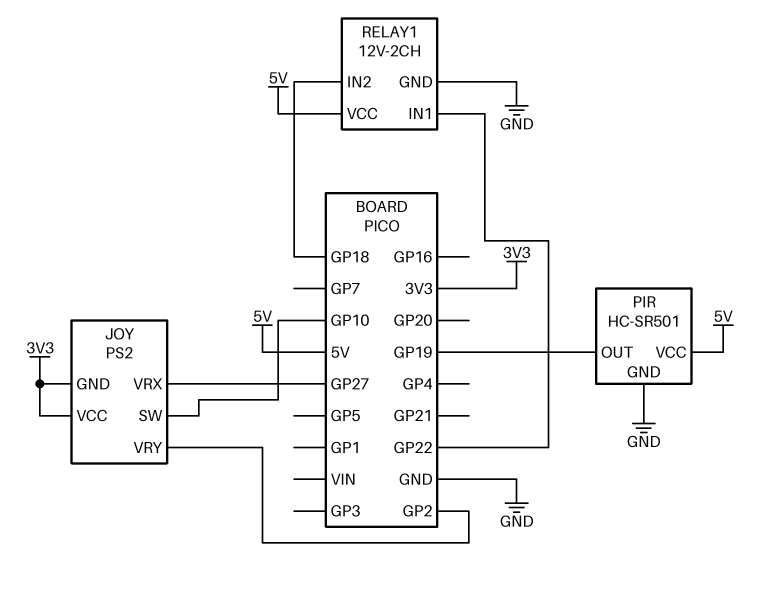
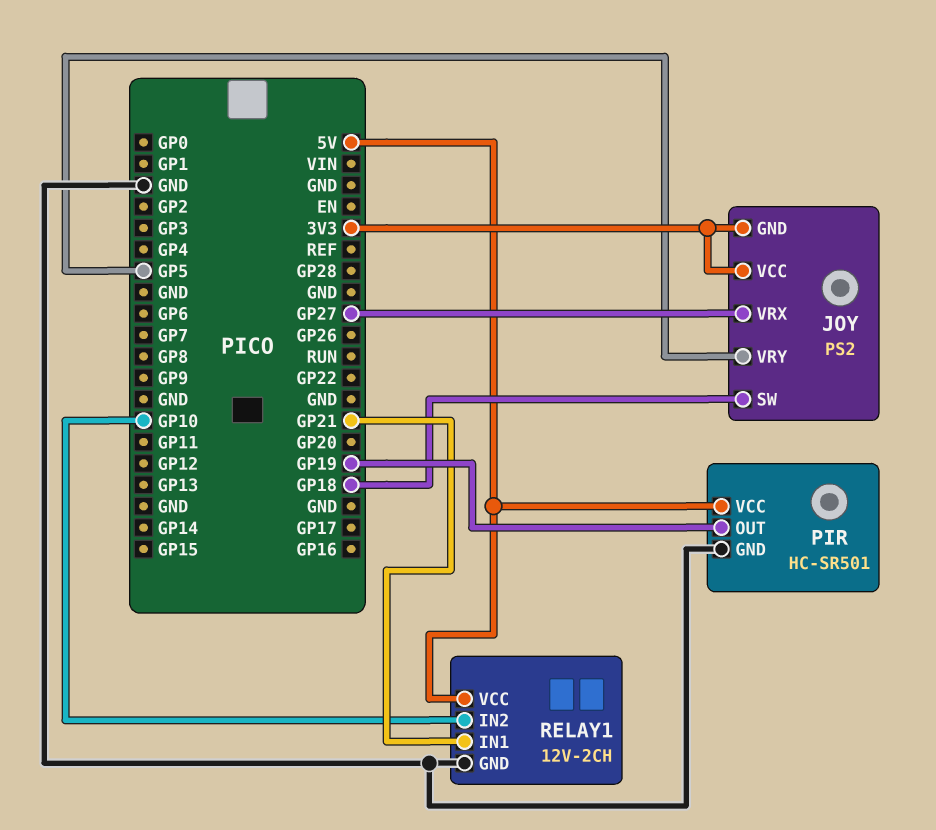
JOY pin SW: GP10 -> GP18
JOY pin VRY: GP2 -> GP5
RELAY1 pin IN1: GP22 -> GP21
RELAY1 pin IN2: GP18 -> GP10

